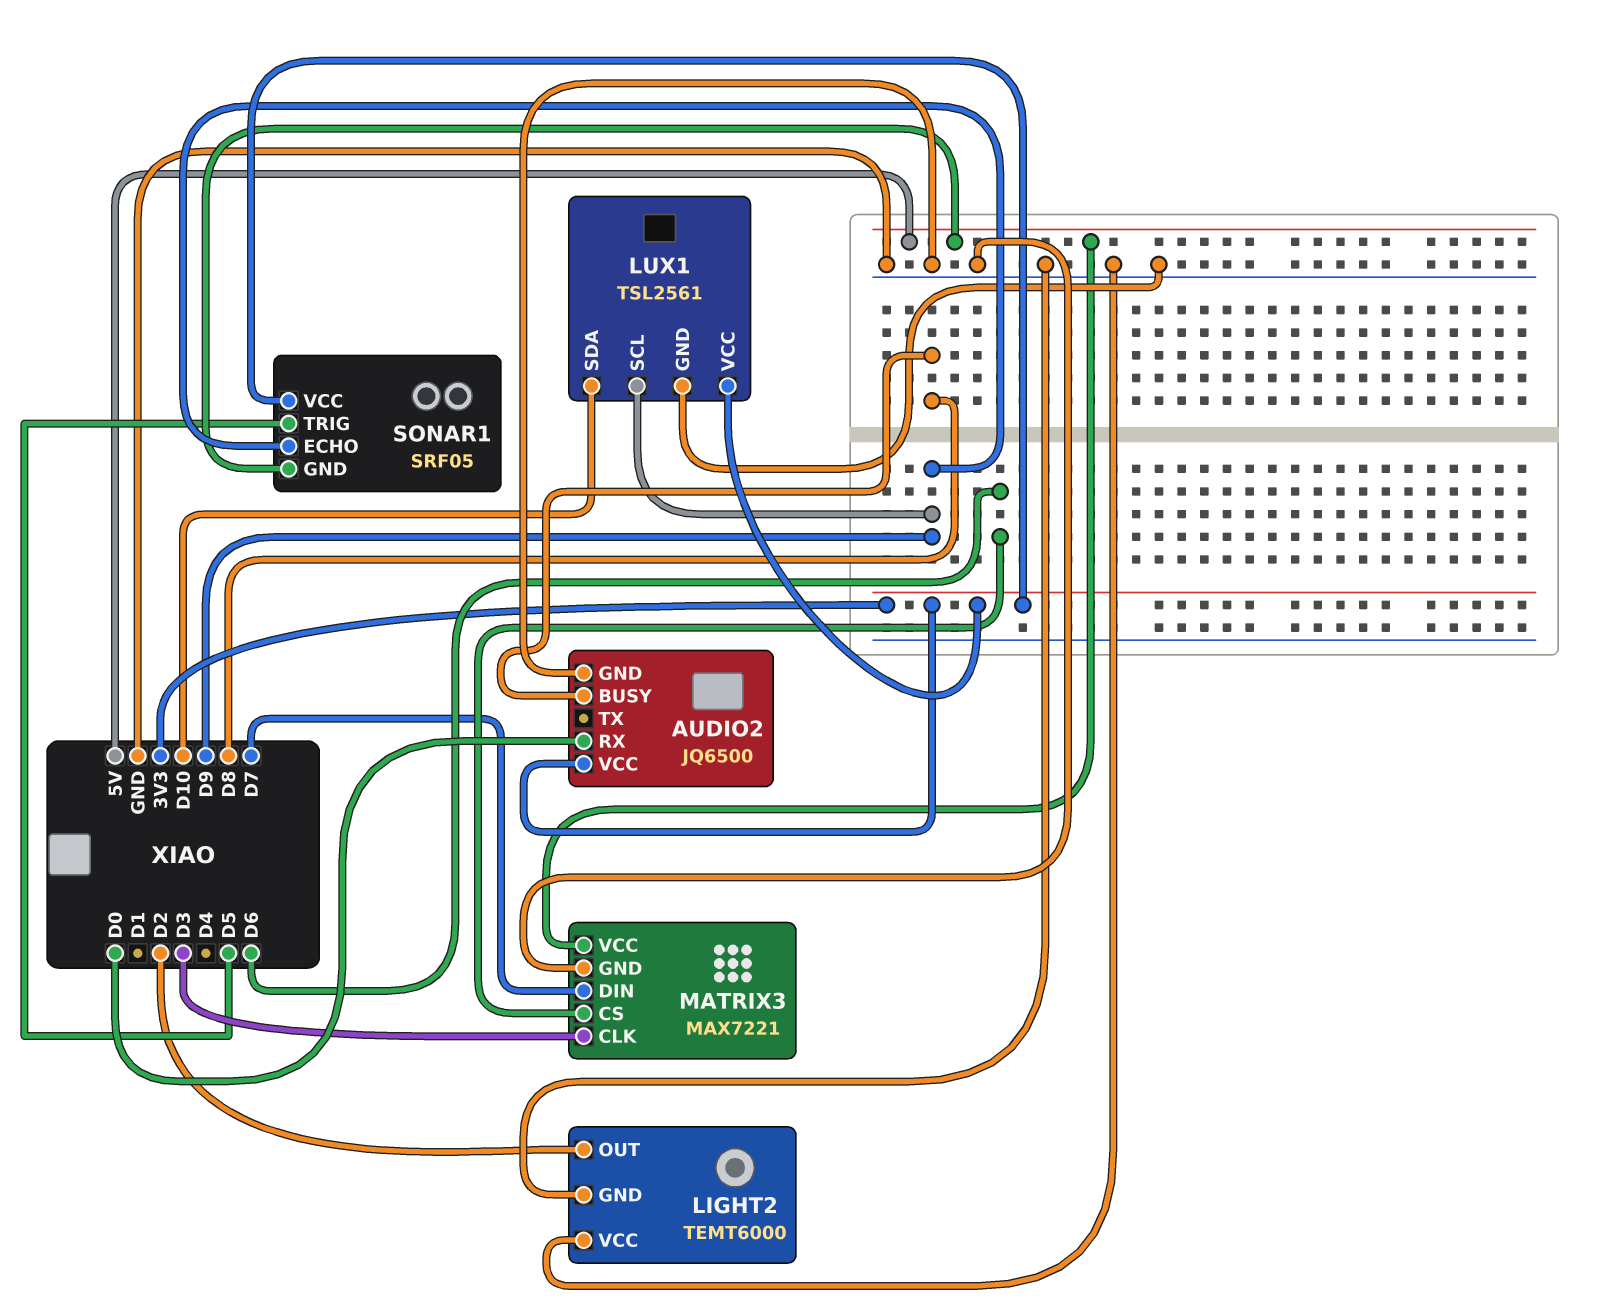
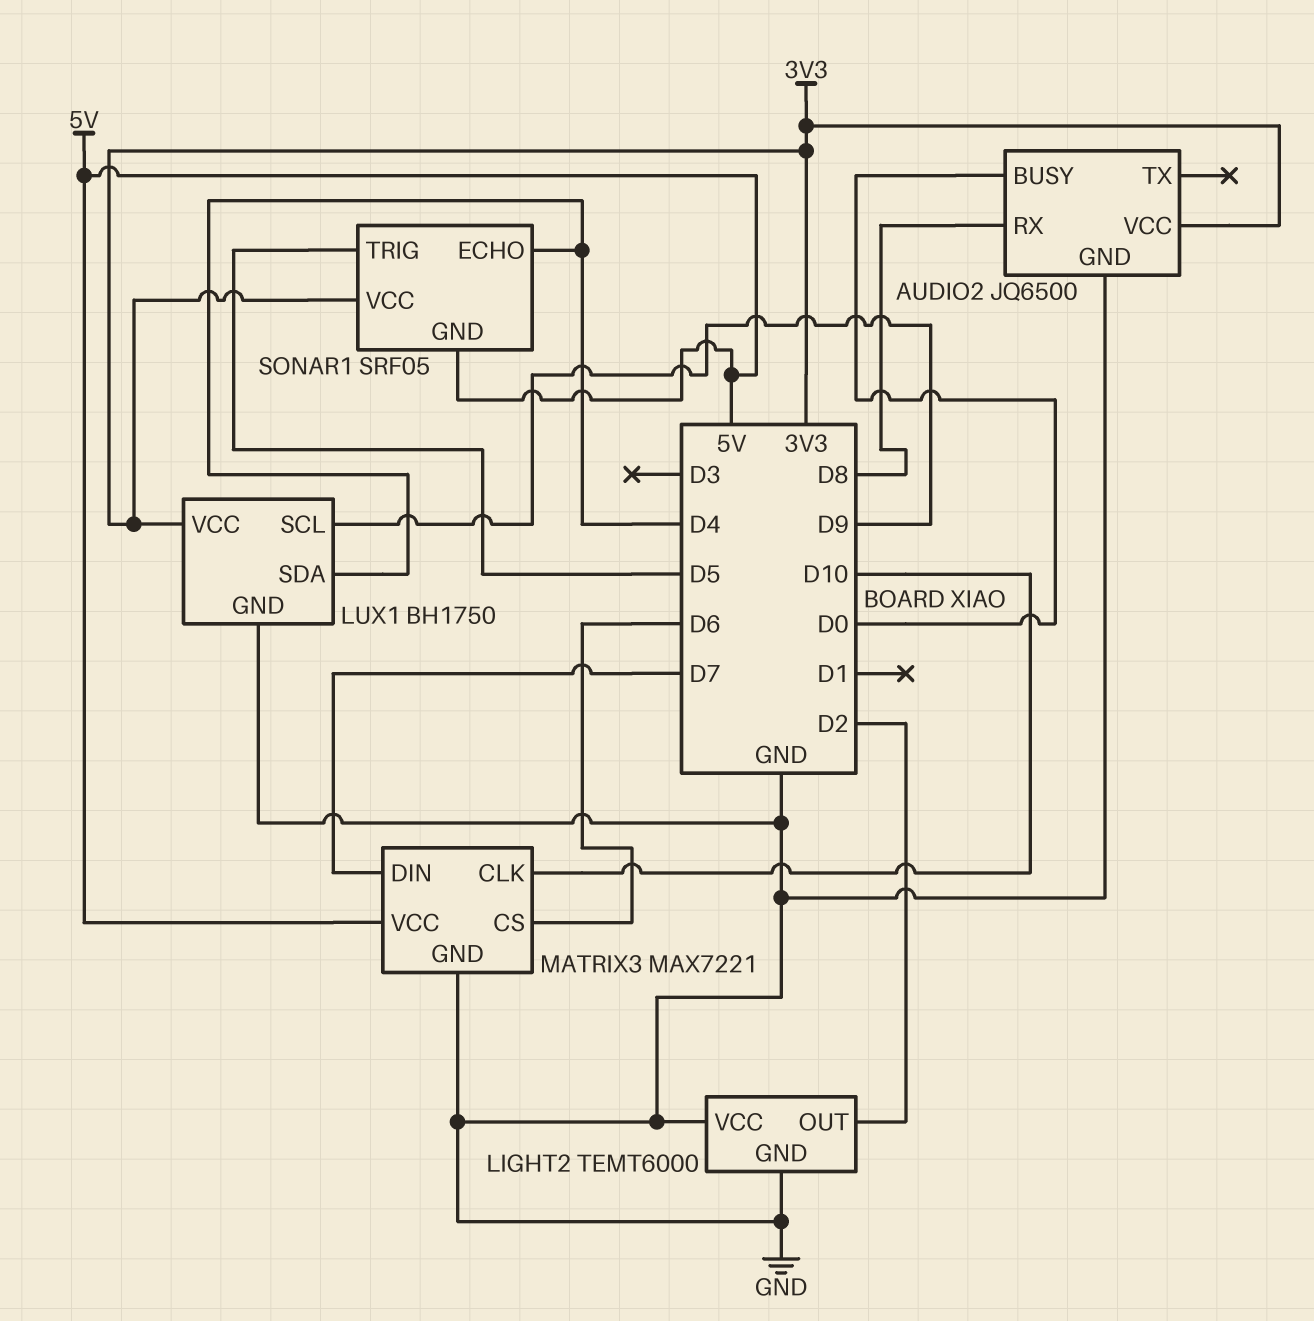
AUDIO2 pin BUSY: D8 -> D0
AUDIO2 pin RX: D0 -> D8
LUX1: TSL2561 -> BH1750
LUX1 pin SDA: D10 -> D4
MATRIX3 pin CLK: D3 -> D10
SONAR1 pin ECHO: D9 -> D4

